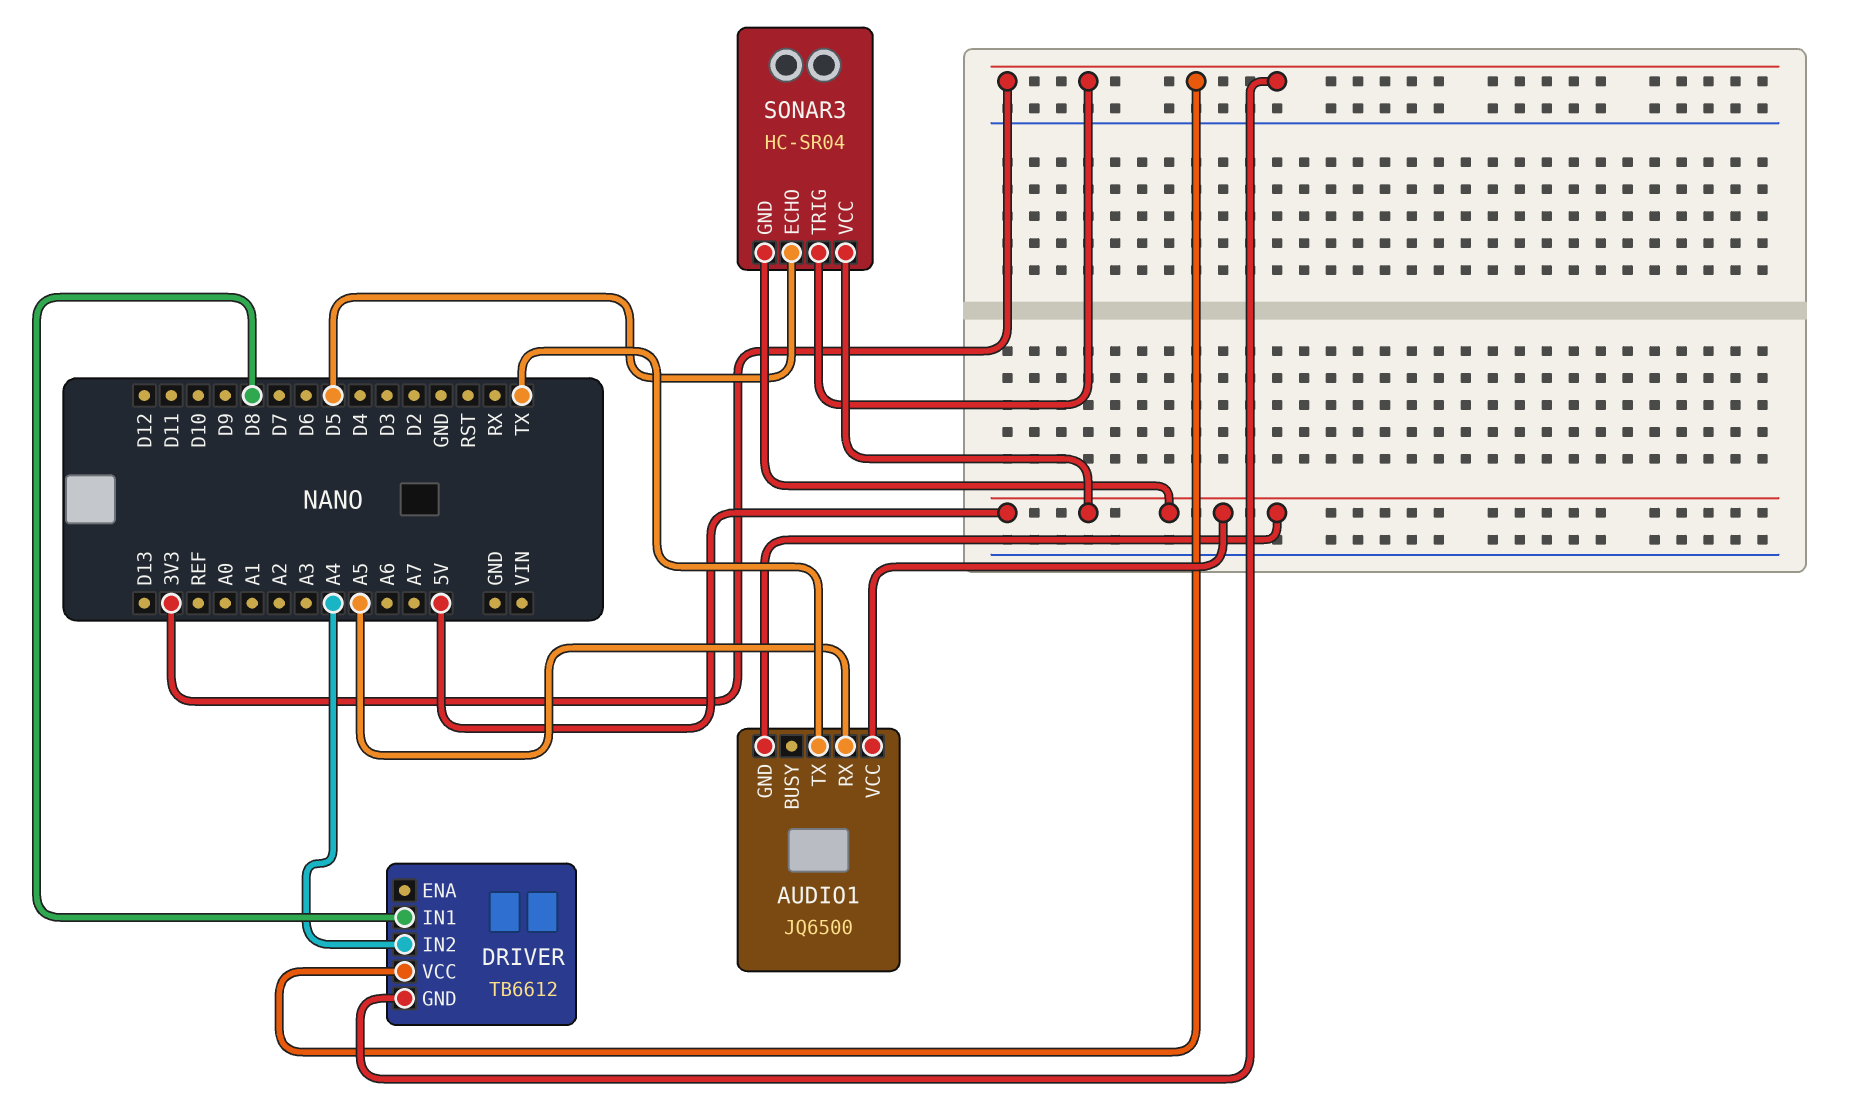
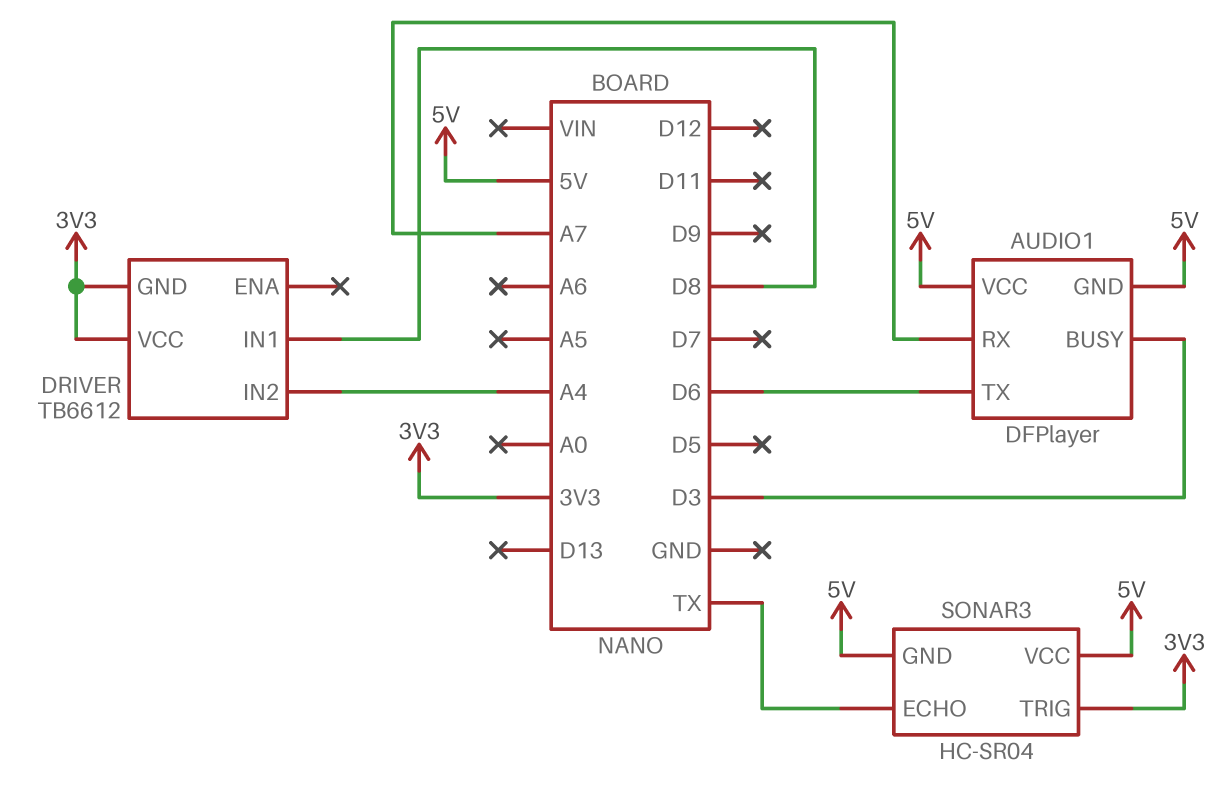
AUDIO1: JQ6500 -> DFPlayer
AUDIO1 pin BUSY: none -> D3
AUDIO1 pin RX: A5 -> A7
AUDIO1 pin TX: TX -> D6
SONAR3 pin ECHO: D5 -> TX

